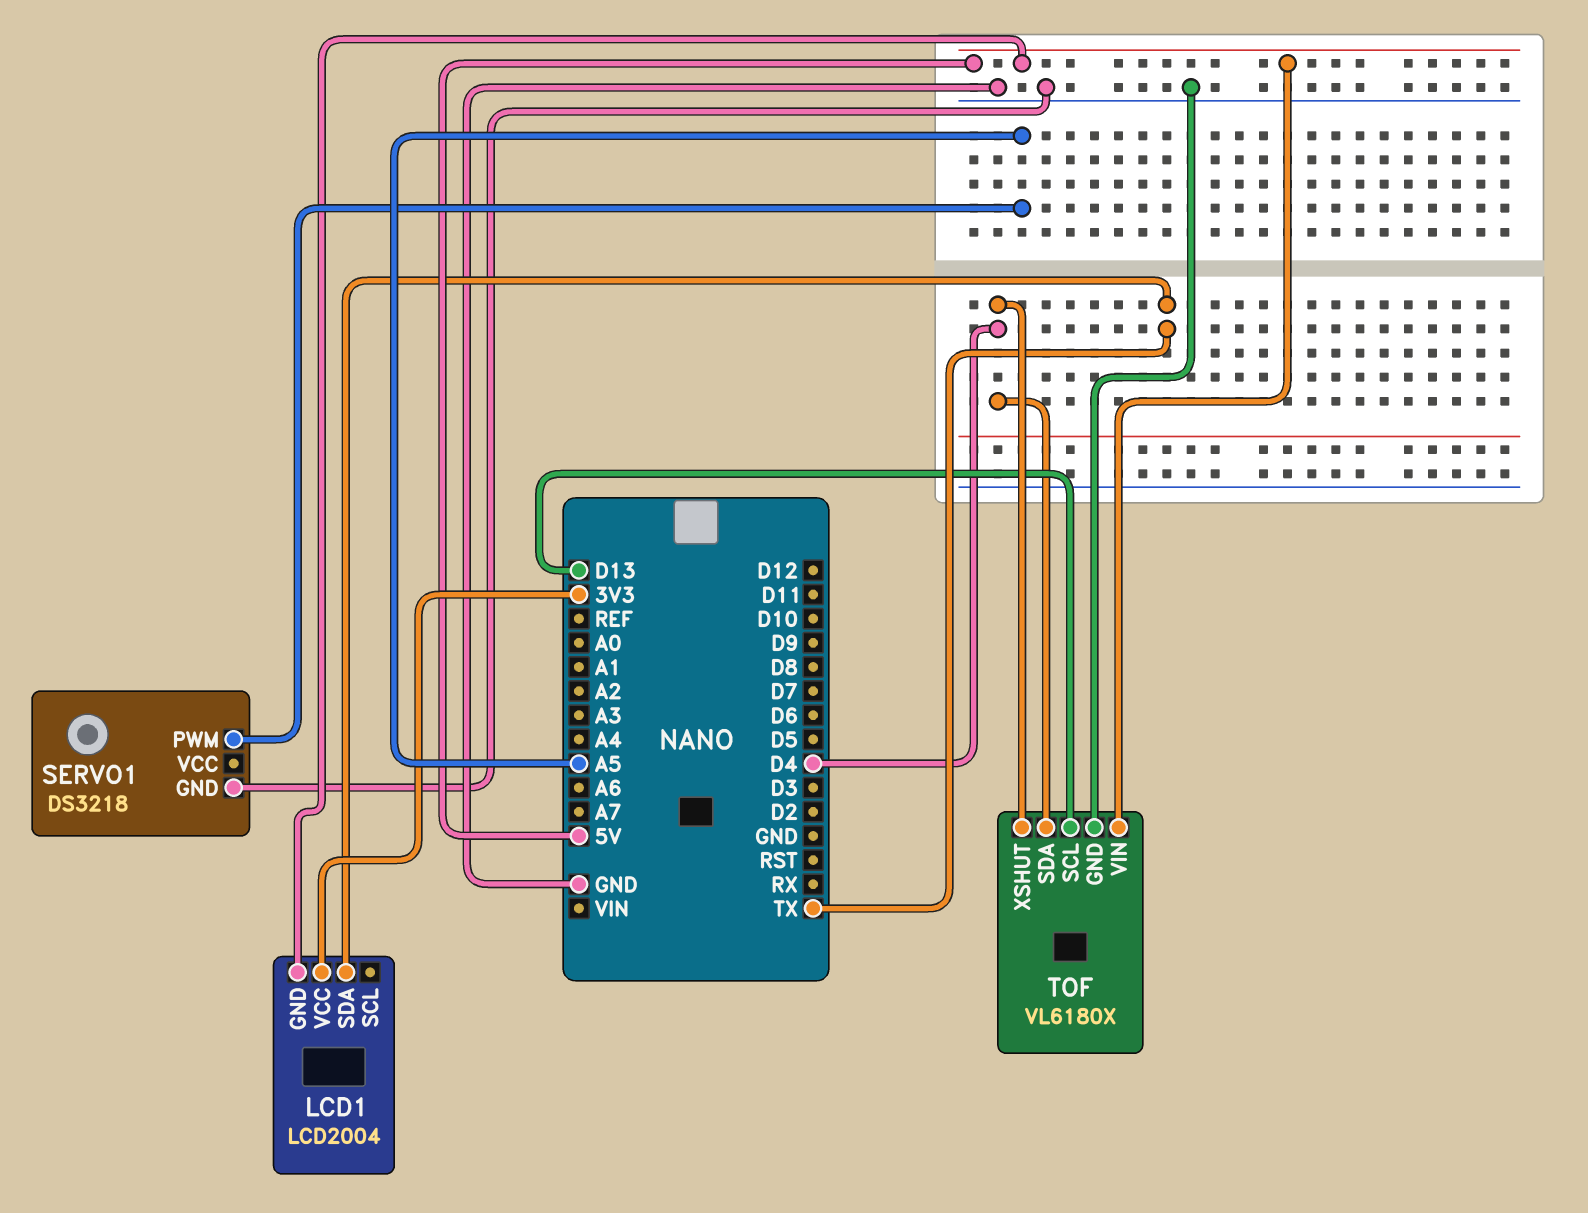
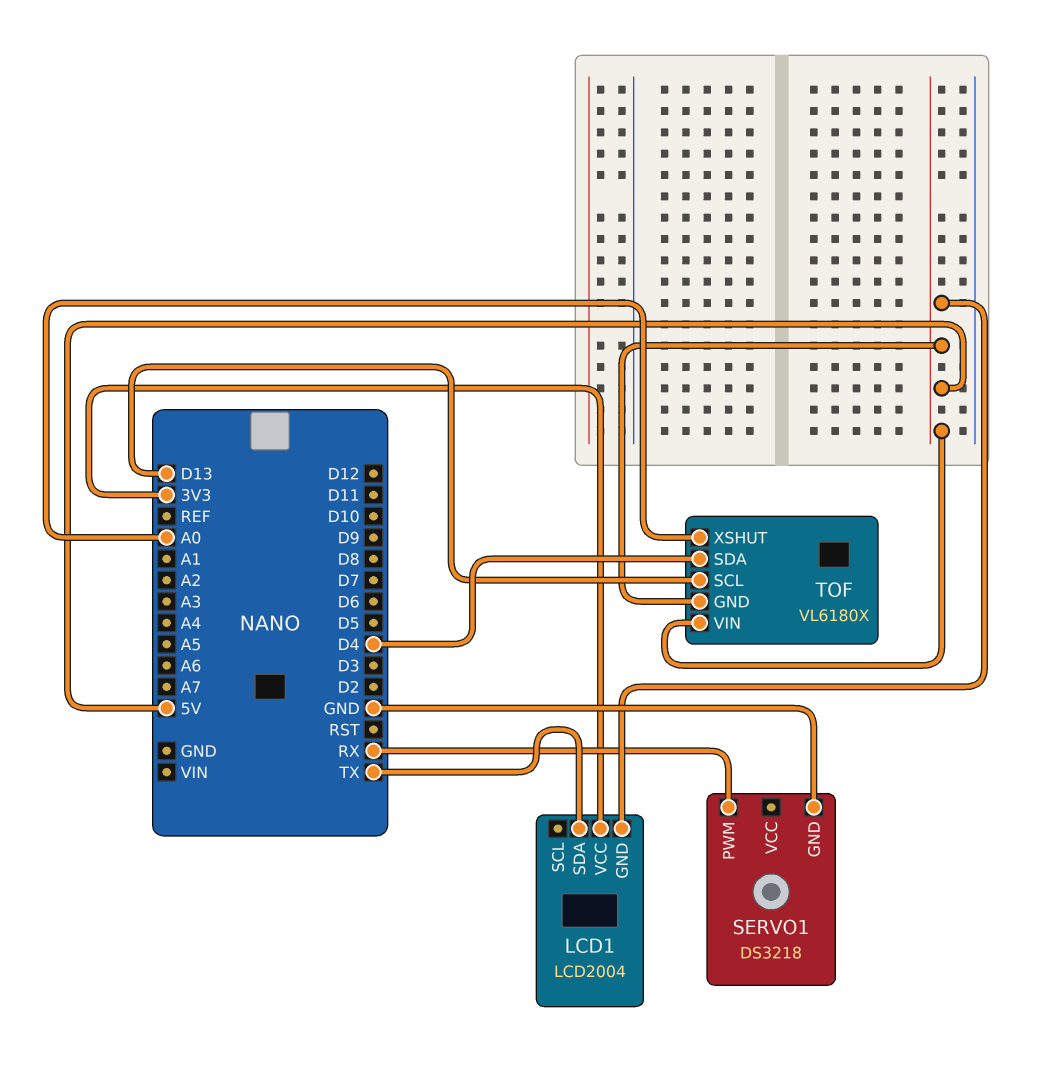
SERVO1 pin PWM: A5 -> RX
TOF pin GND: GND -> 5V
TOF pin XSHUT: D4 -> A0

